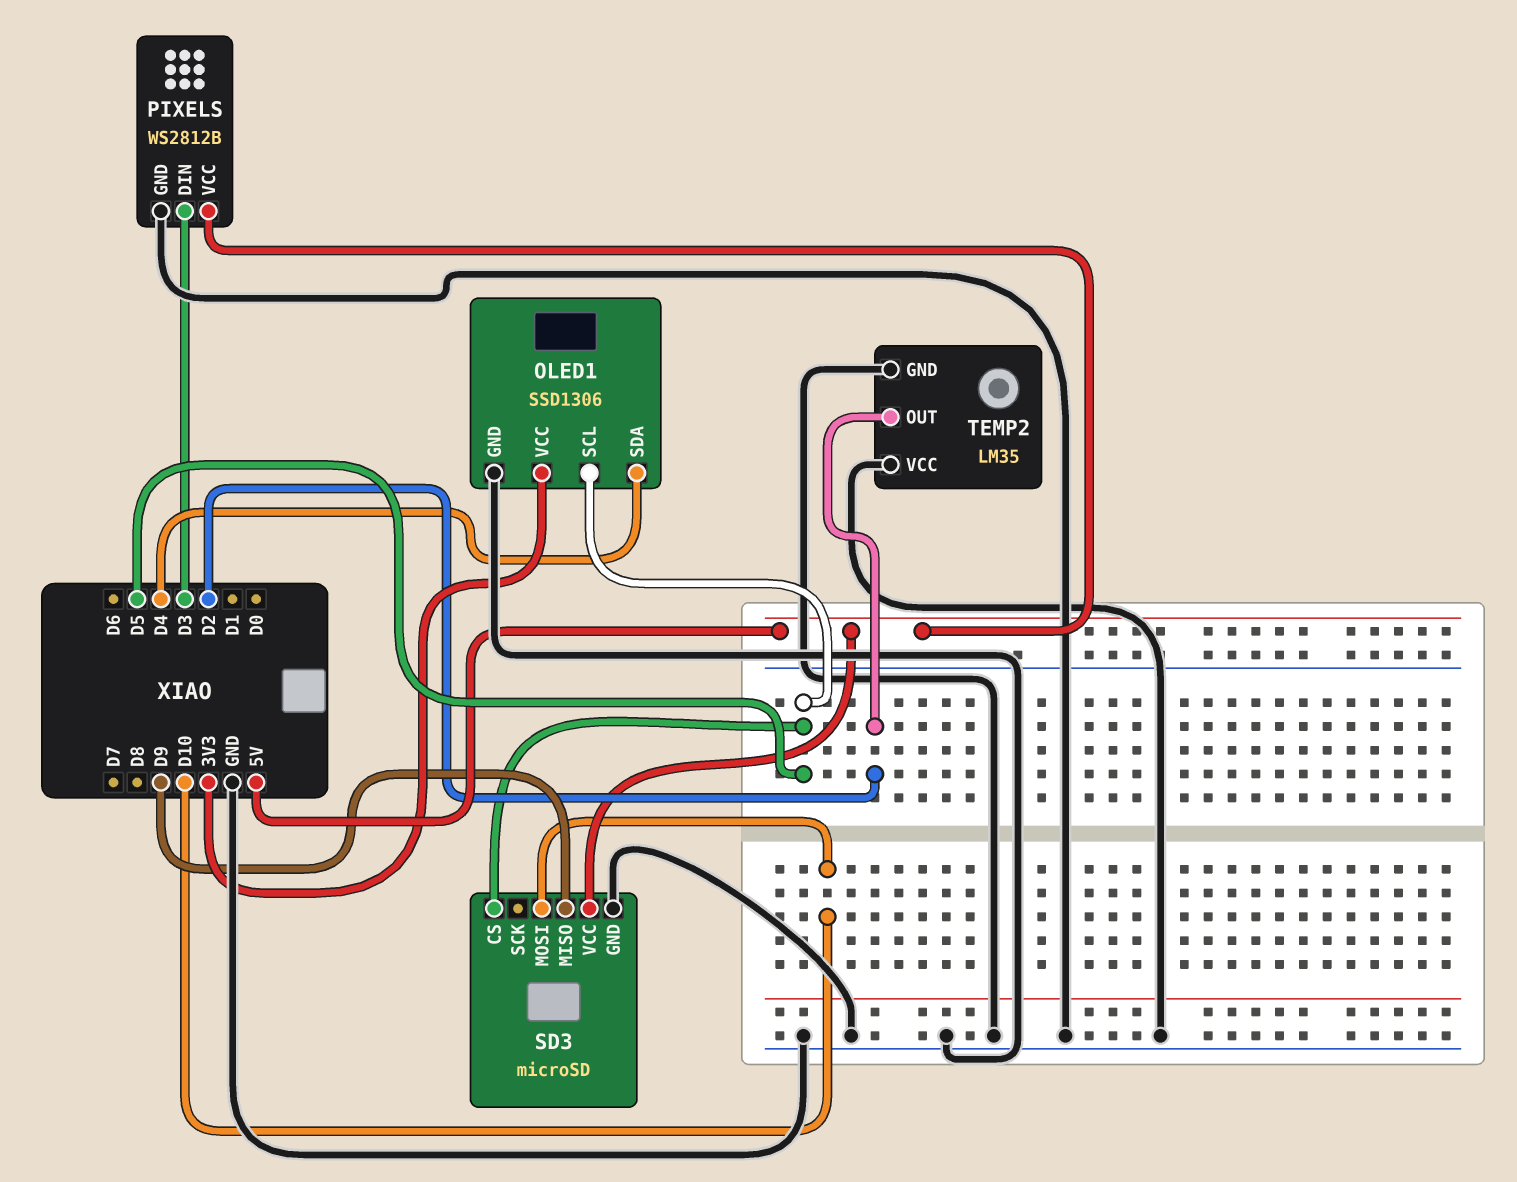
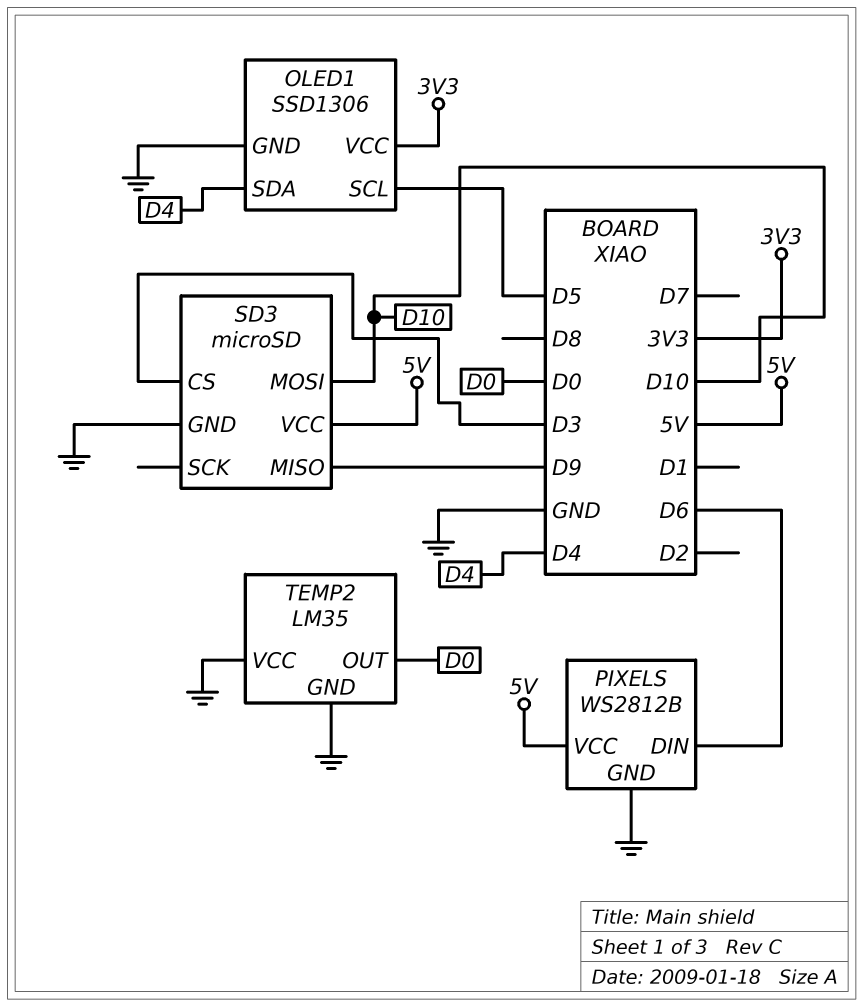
PIXELS pin DIN: D3 -> D6
SD3 pin CS: D5 -> D3
TEMP2 pin OUT: D2 -> D0

